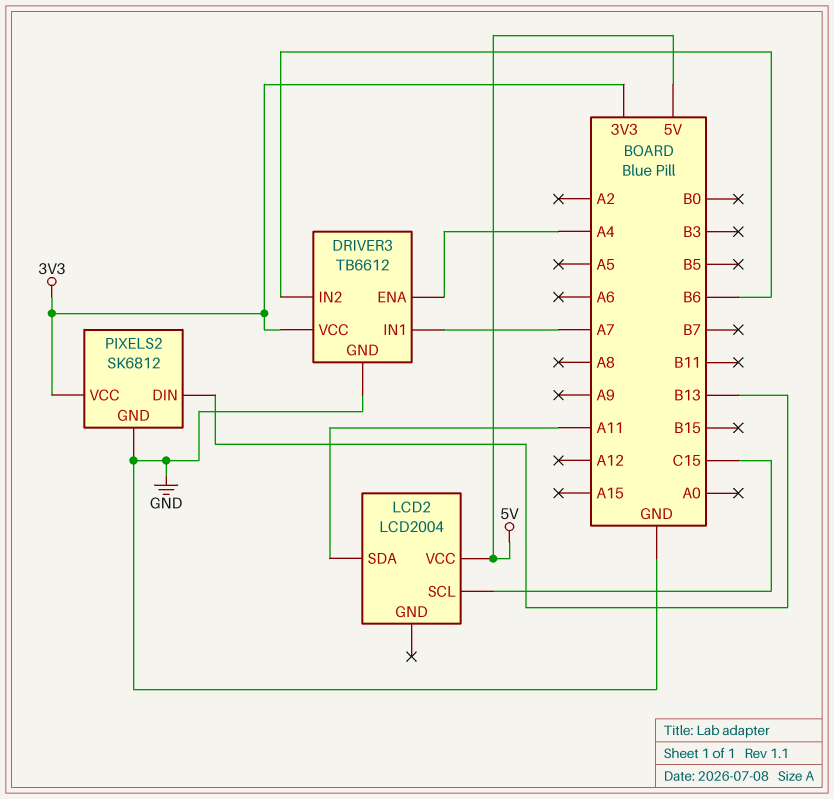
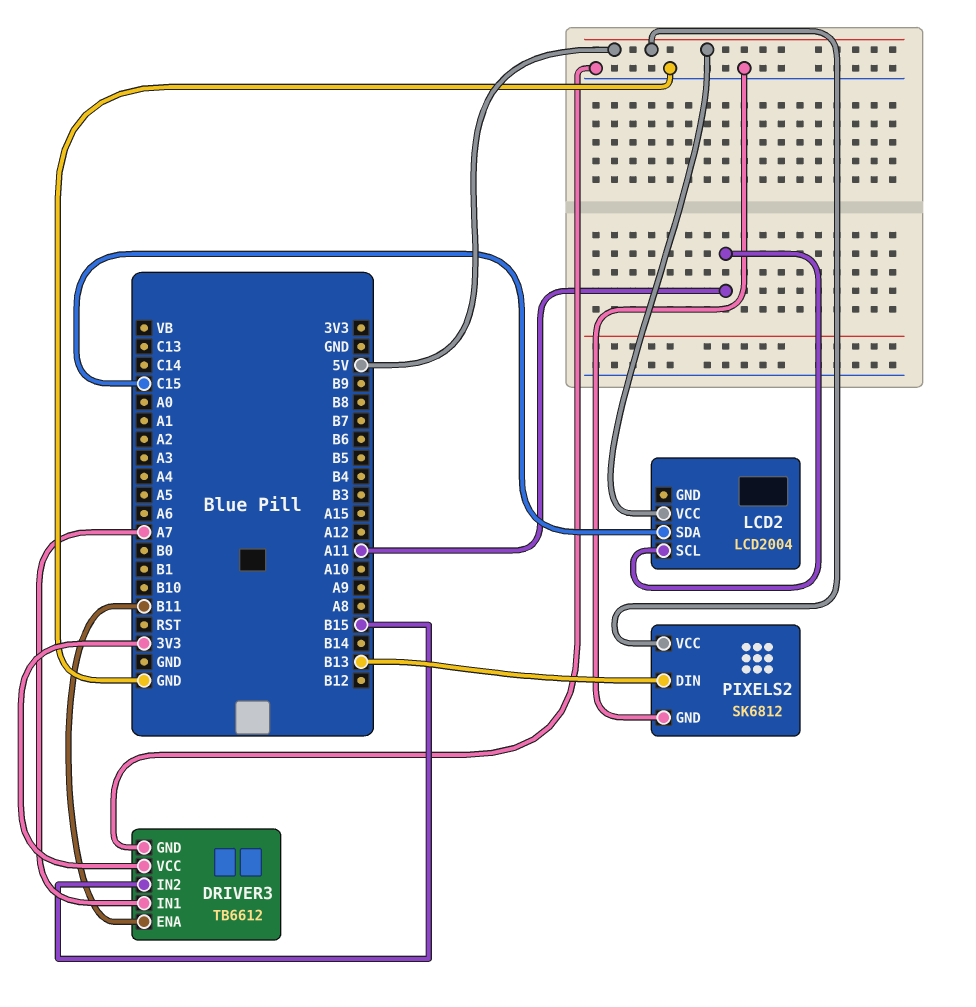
DRIVER3 pin ENA: A4 -> B11
DRIVER3 pin IN2: B6 -> B15
LCD2 pin SCL: C15 -> A11
LCD2 pin SDA: A11 -> C15
PIXELS2 pin VCC: 3V3 -> 5V

